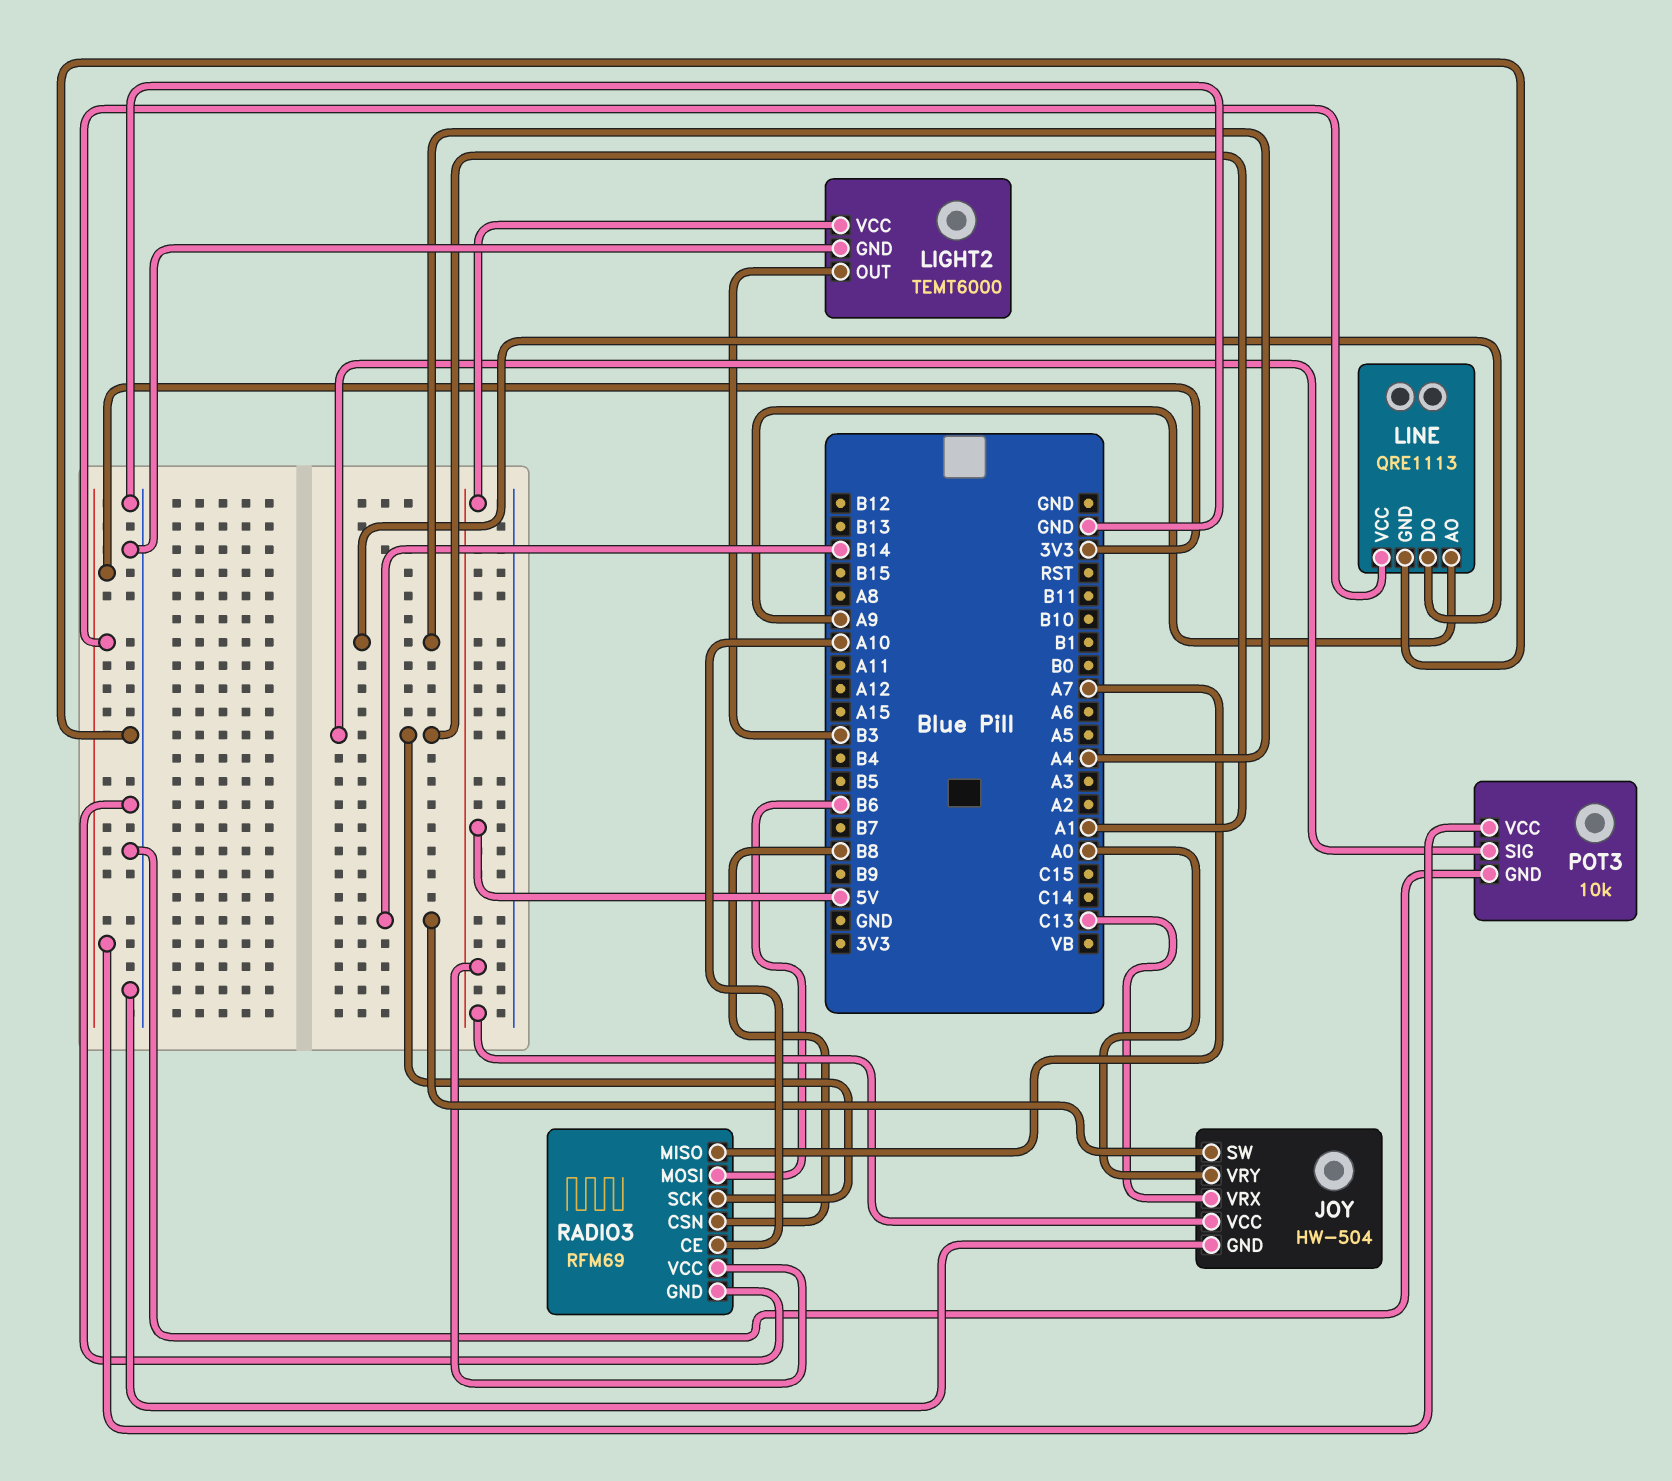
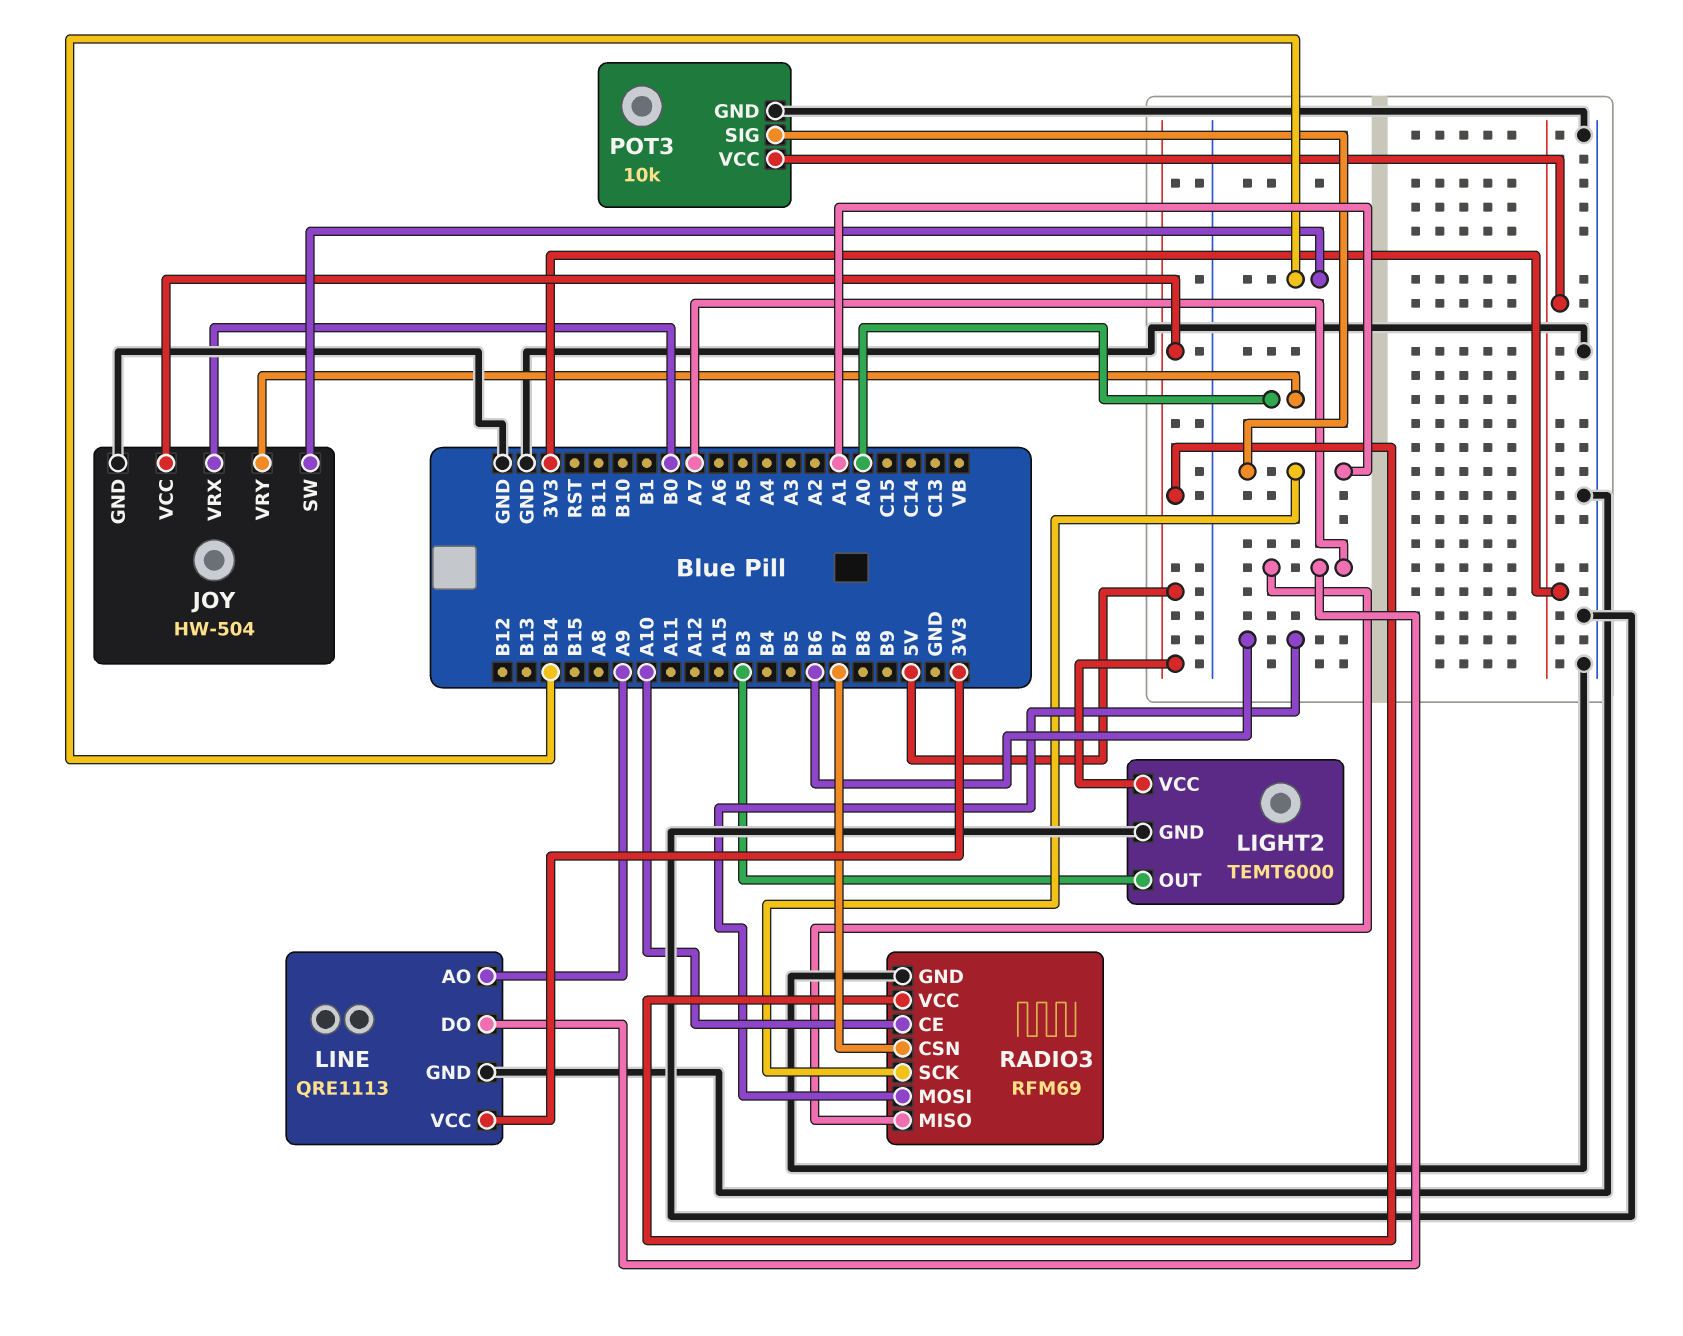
JOY pin VRX: C13 -> B0
LINE pin DO: A4 -> A7
RADIO3 pin CSN: B8 -> B7

